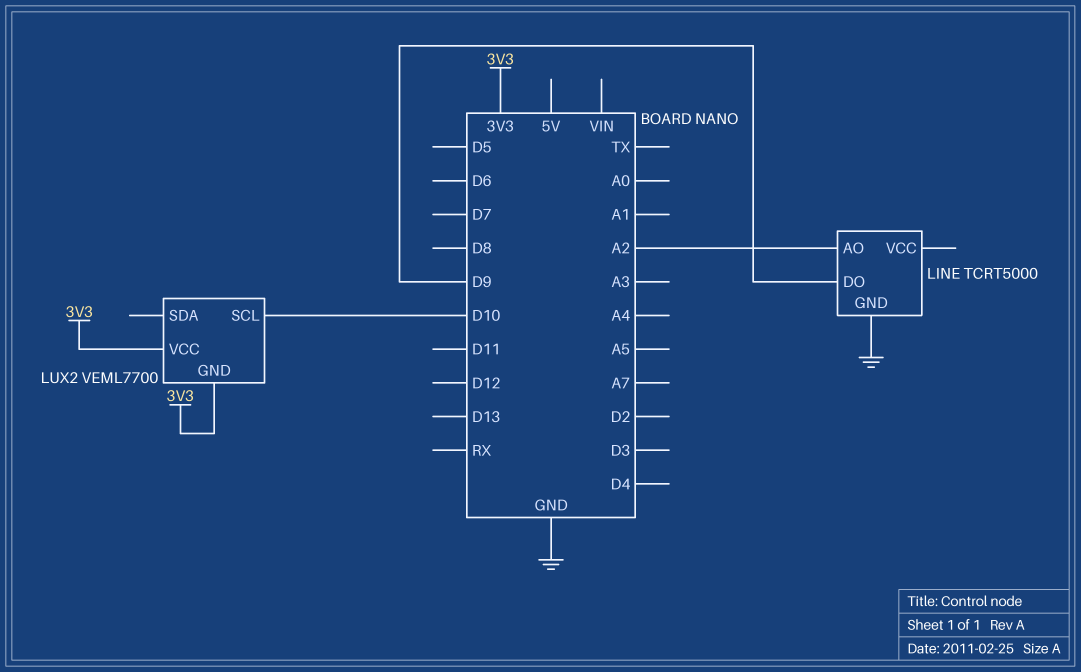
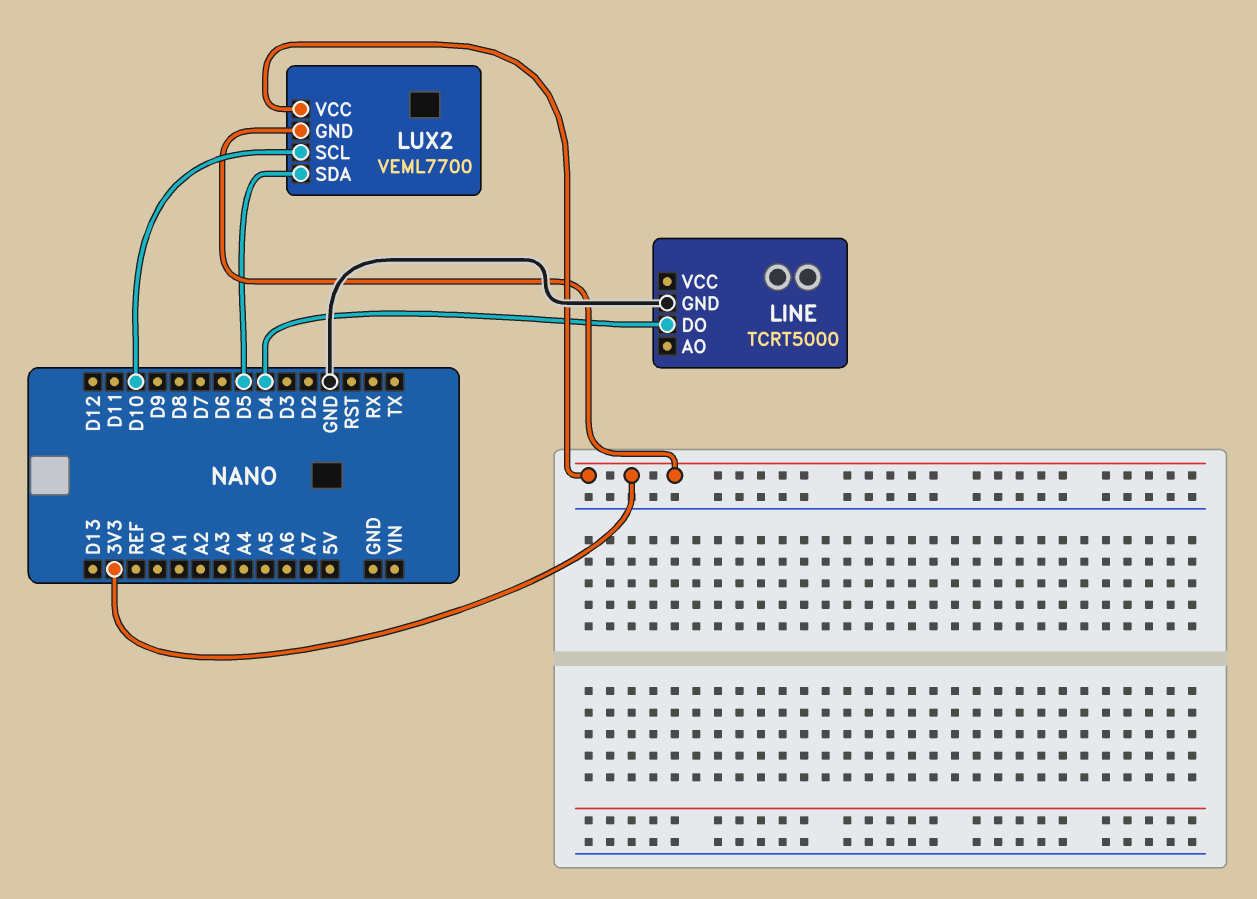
LINE pin AO: A2 -> none
LINE pin DO: D9 -> D4
LUX2 pin SDA: none -> D5

